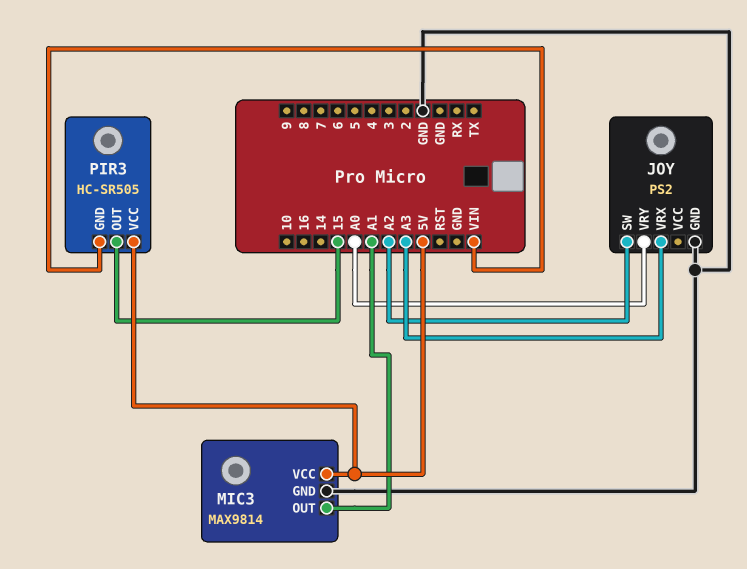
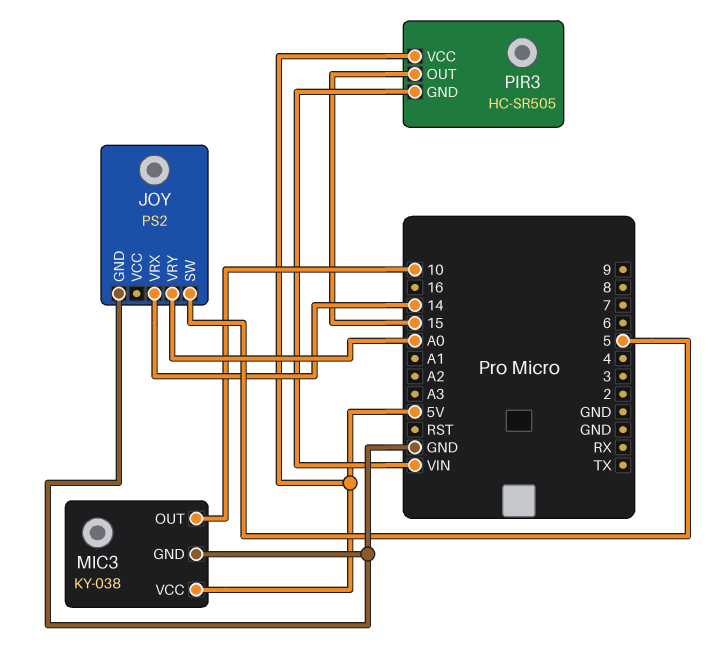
JOY pin SW: A2 -> 5
JOY pin VRX: A3 -> 14
MIC3: MAX9814 -> KY-038
MIC3 pin OUT: A1 -> 10

